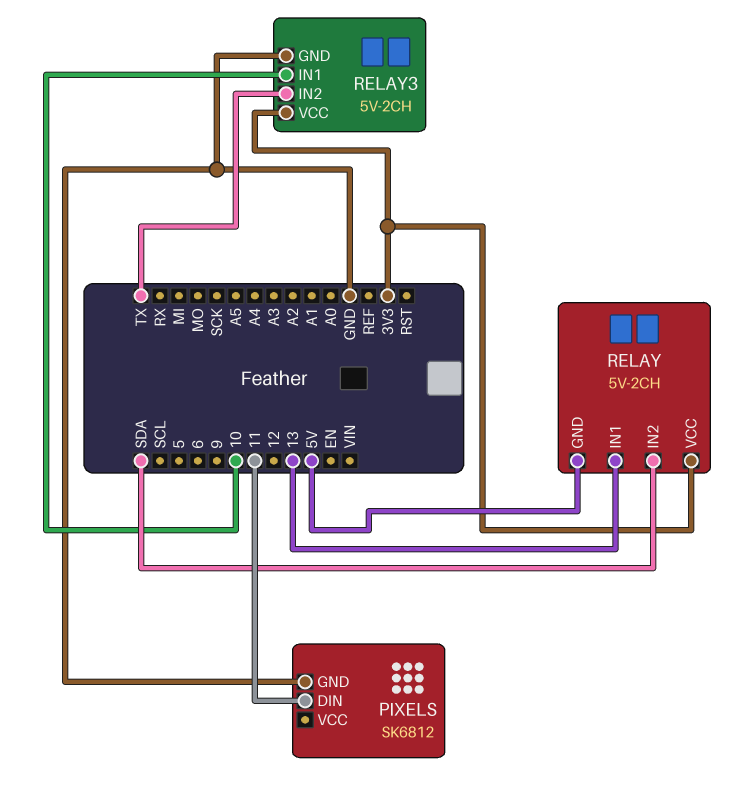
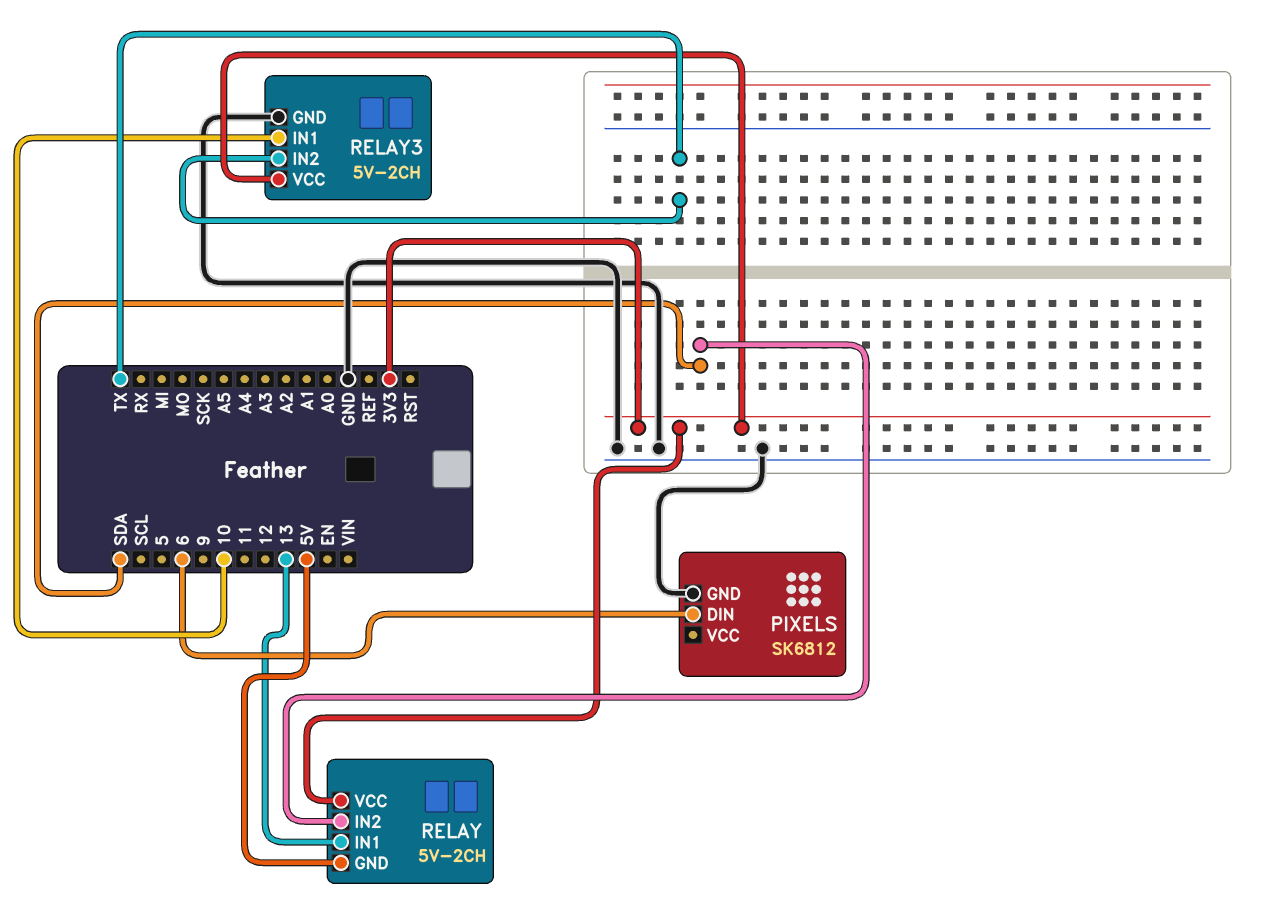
PIXELS pin DIN: 11 -> 6

